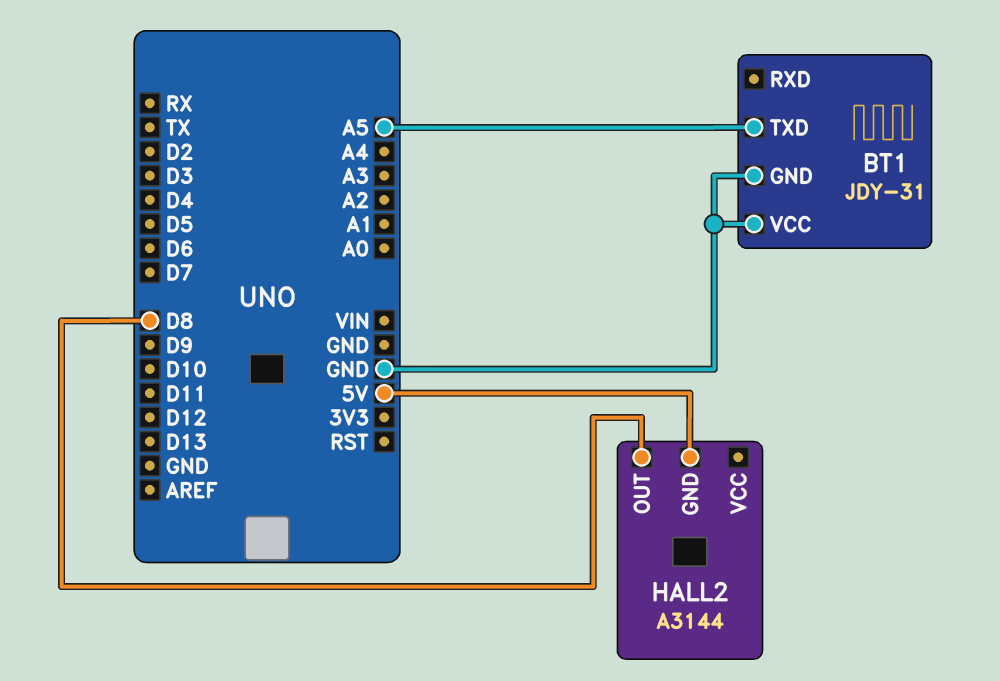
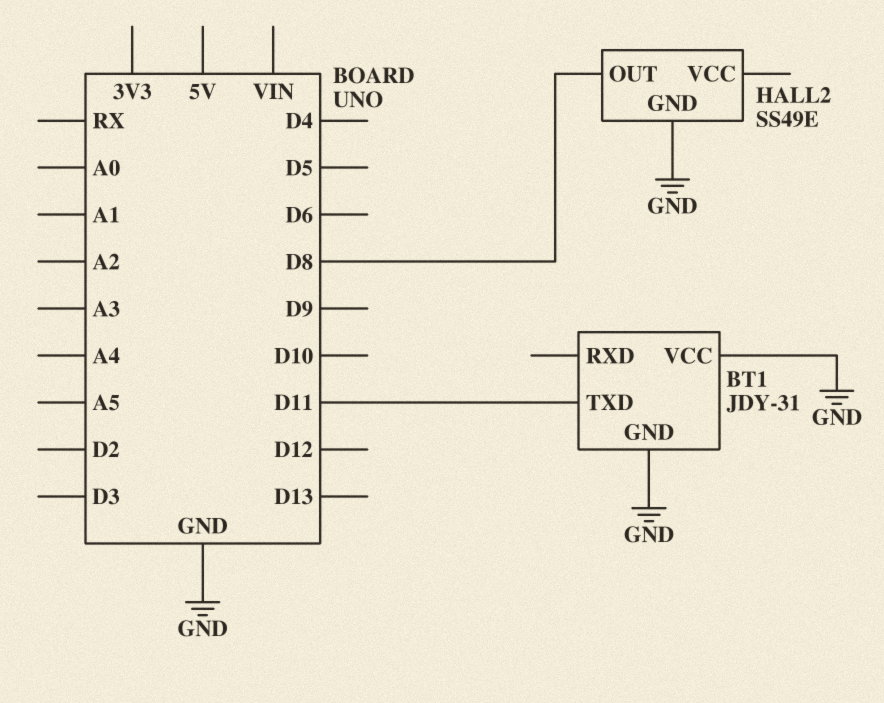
BT1 pin TXD: A5 -> D11
HALL2: A3144 -> SS49E
HALL2 pin GND: 5V -> GND

